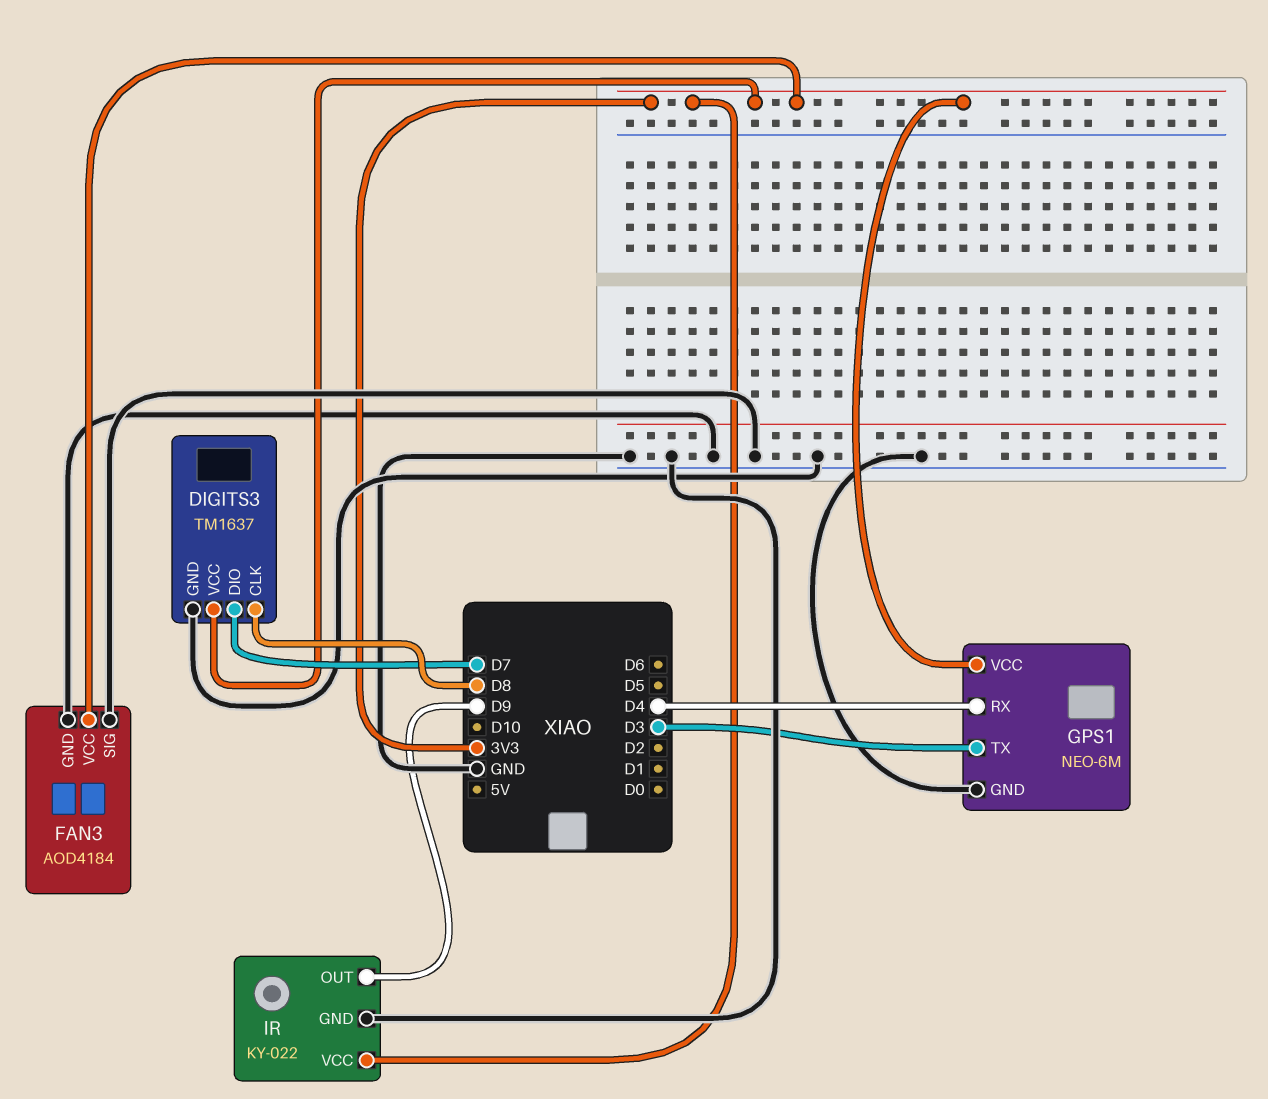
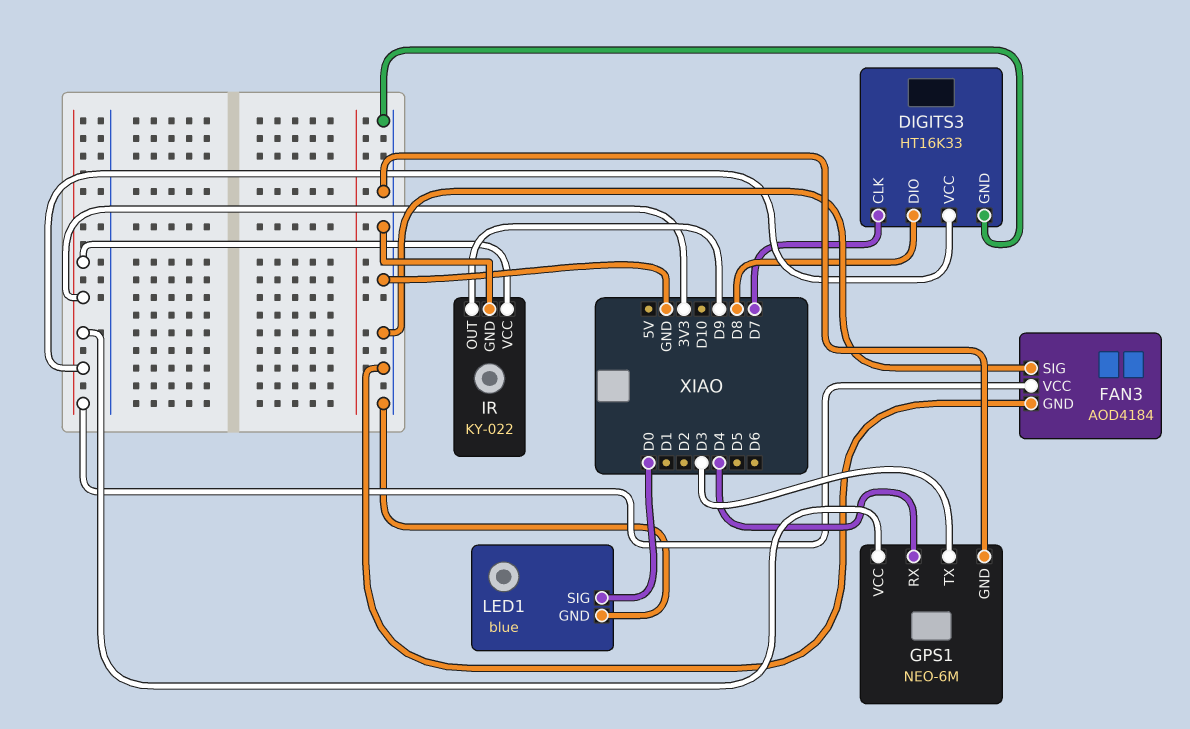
DIGITS3: TM1637 -> HT16K33
DIGITS3 pin CLK: D8 -> D7
DIGITS3 pin DIO: D7 -> D8
LED1: none -> blue
LED1 pin GND: none -> GND
LED1 pin SIG: none -> D0

